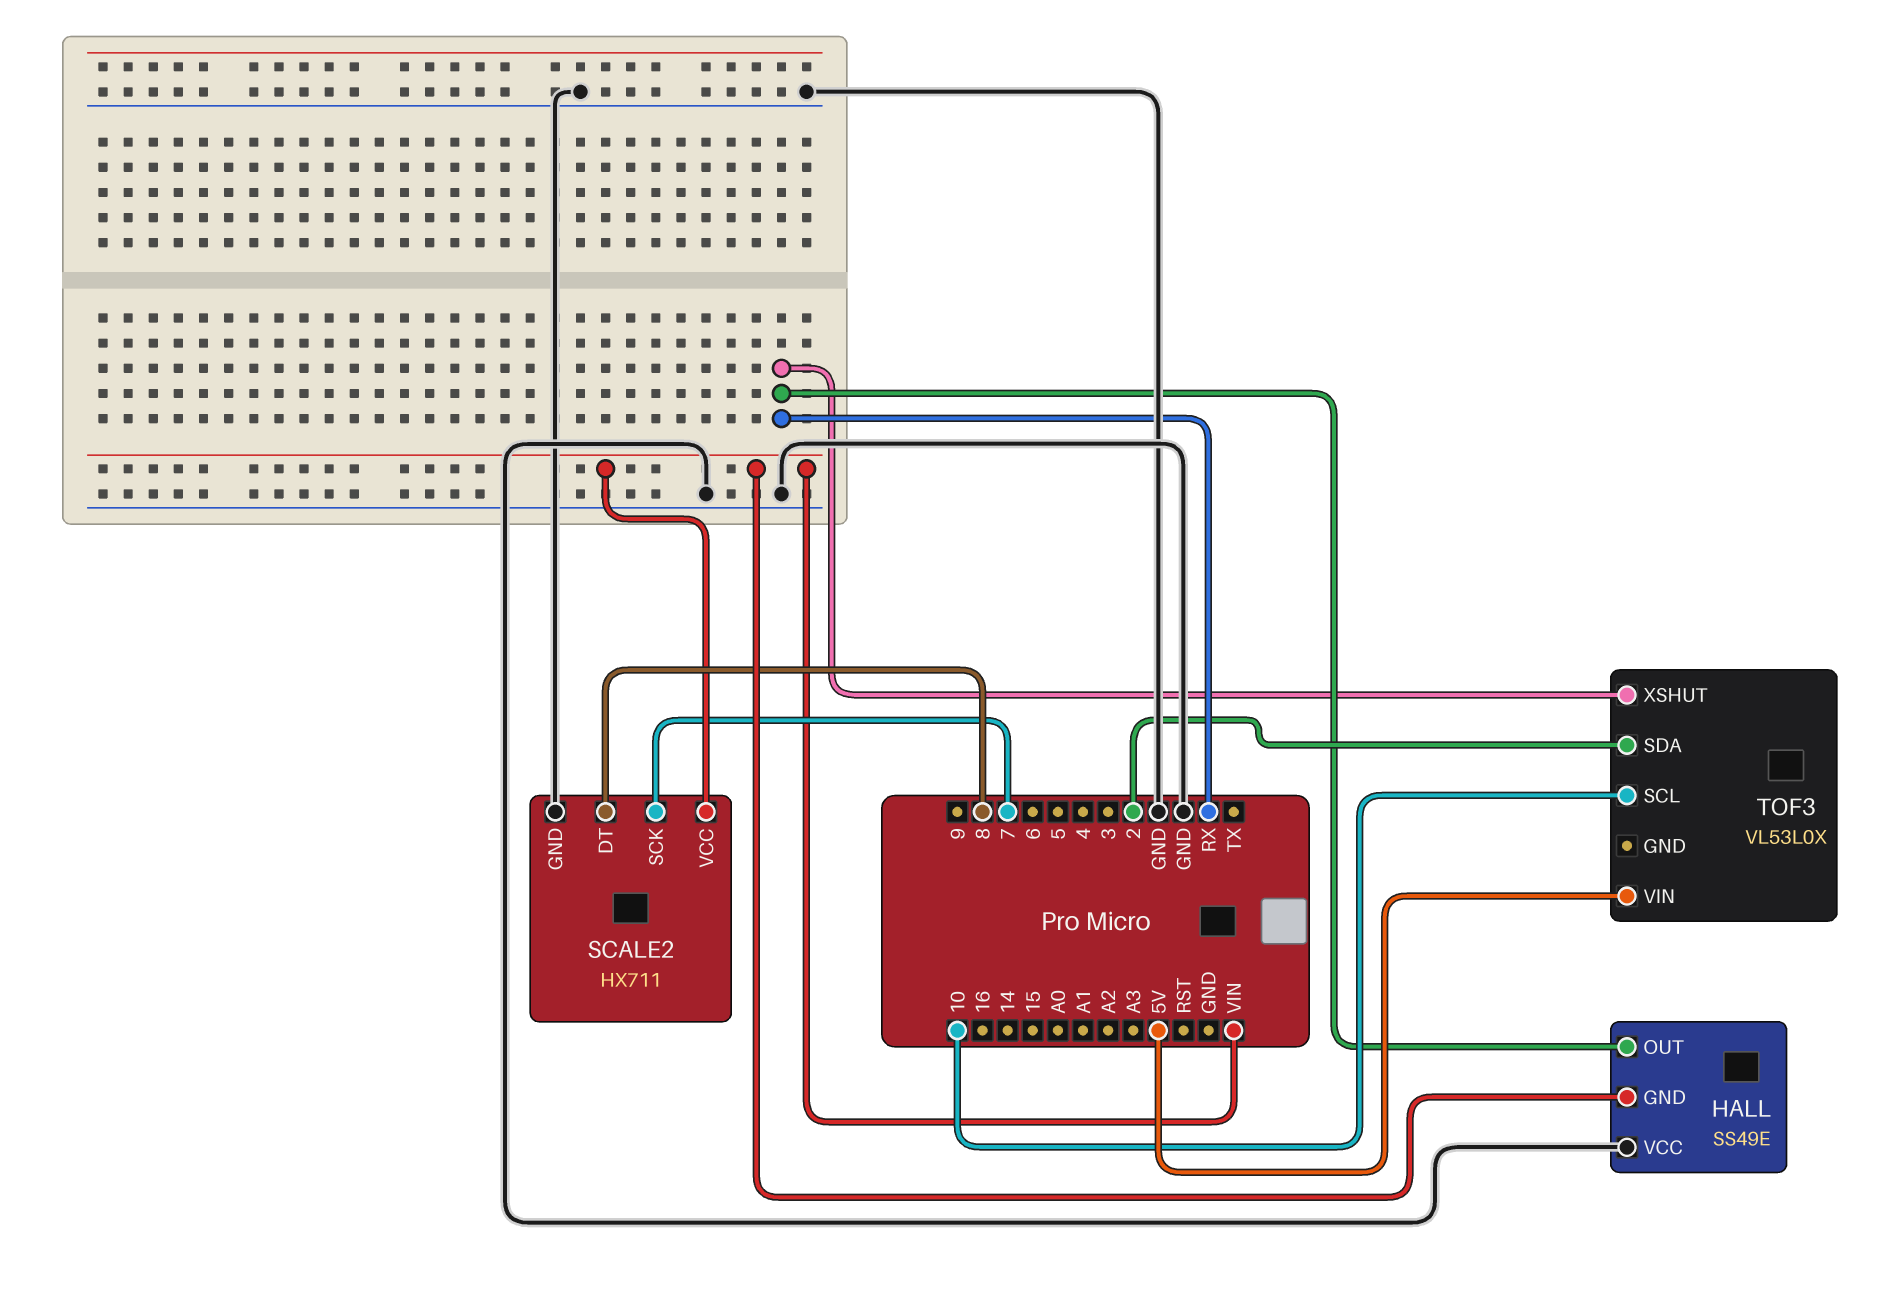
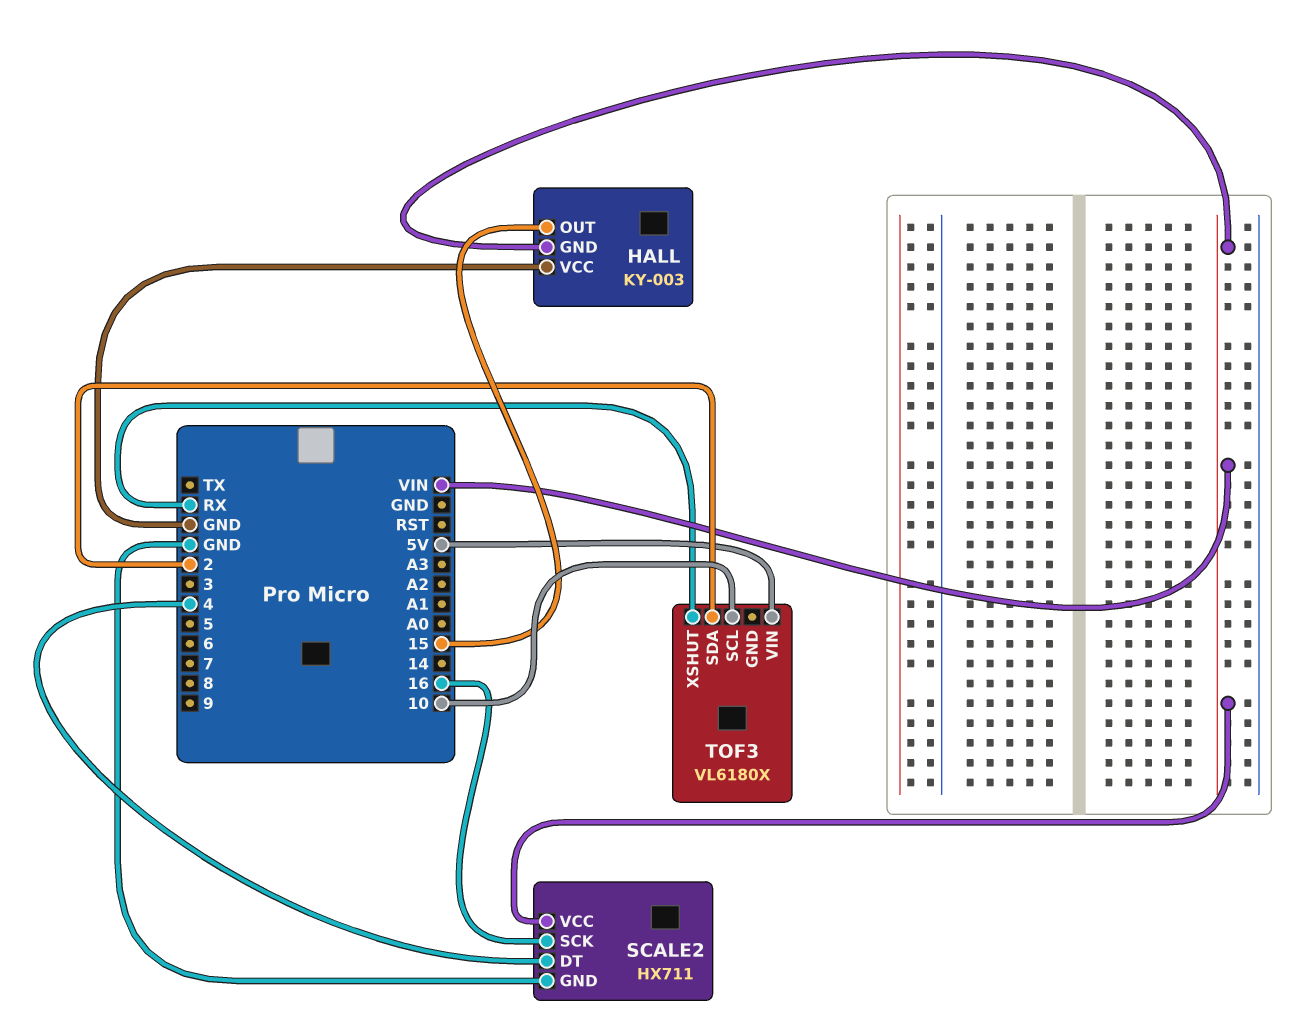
HALL: SS49E -> KY-003
HALL pin OUT: RX -> 15
SCALE2 pin DT: 8 -> 4
SCALE2 pin SCK: 7 -> 16
TOF3: VL53L0X -> VL6180X

